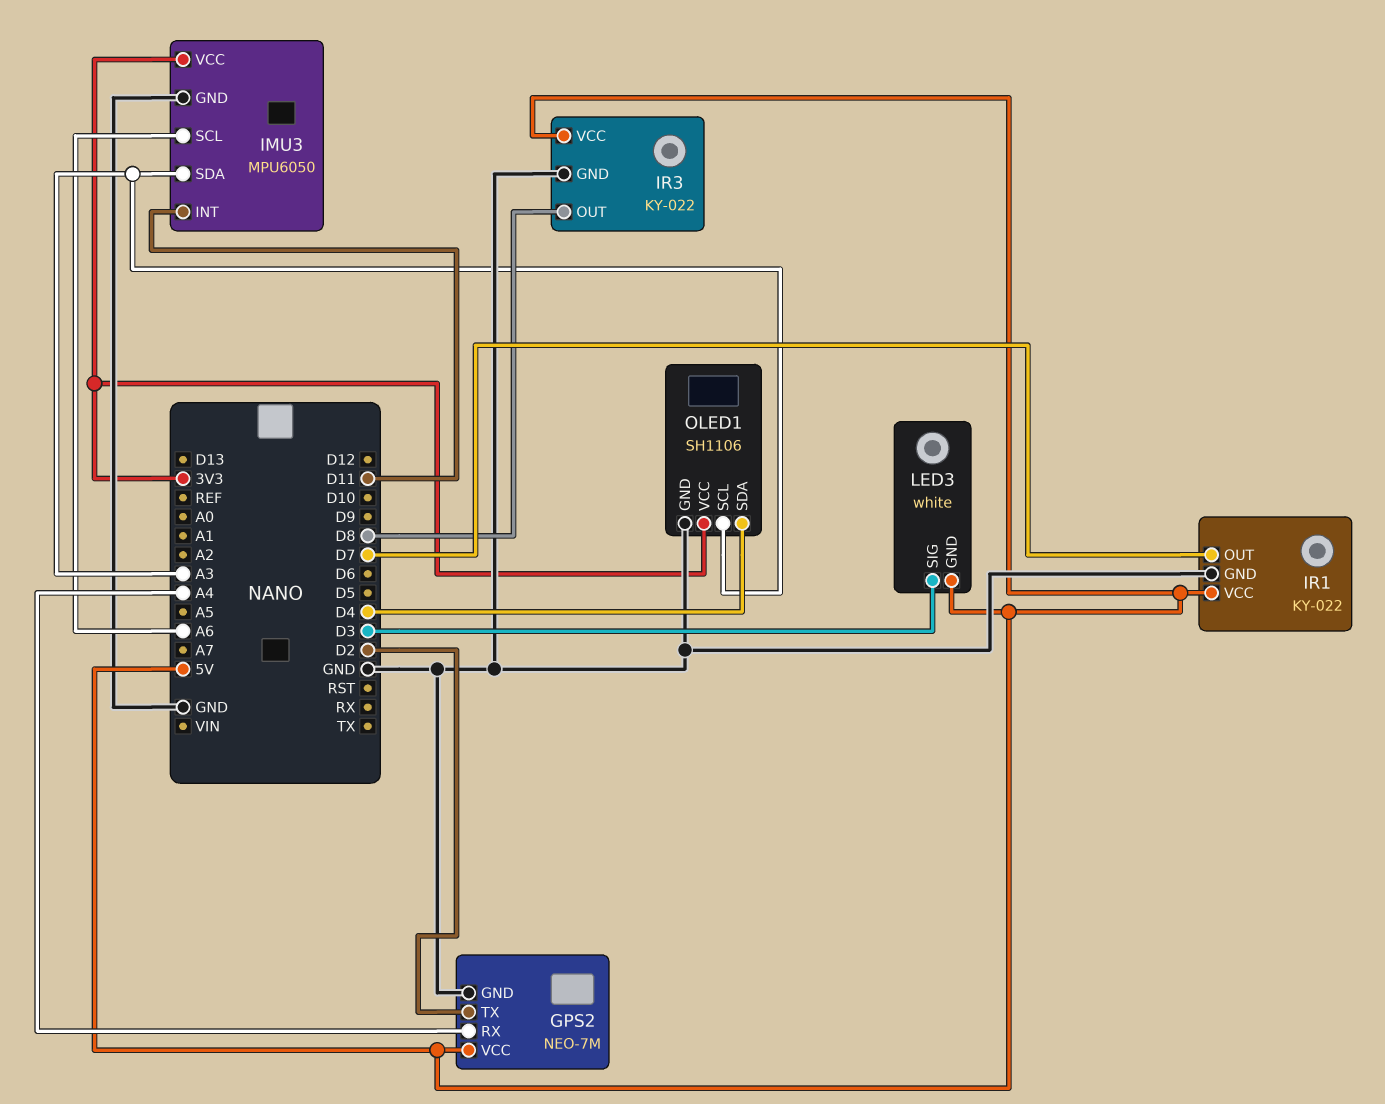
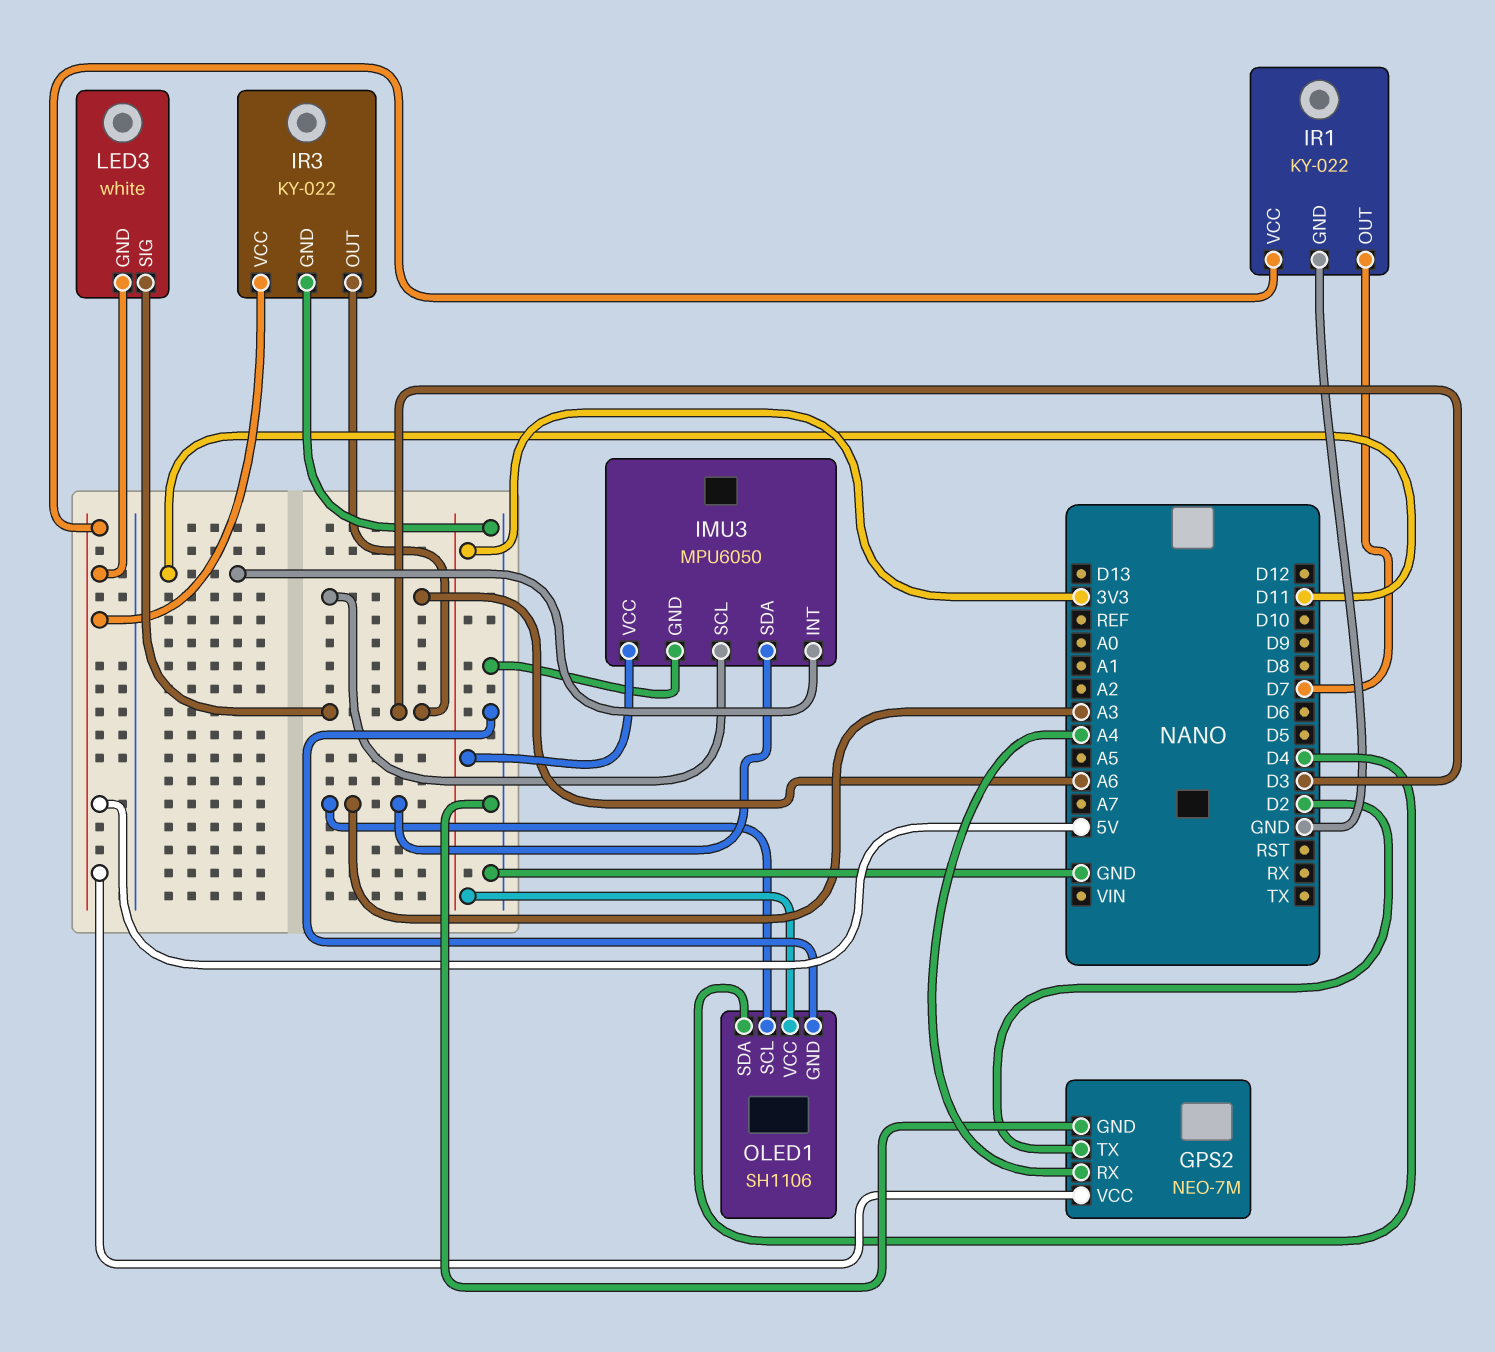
IR3 pin OUT: D8 -> D3

